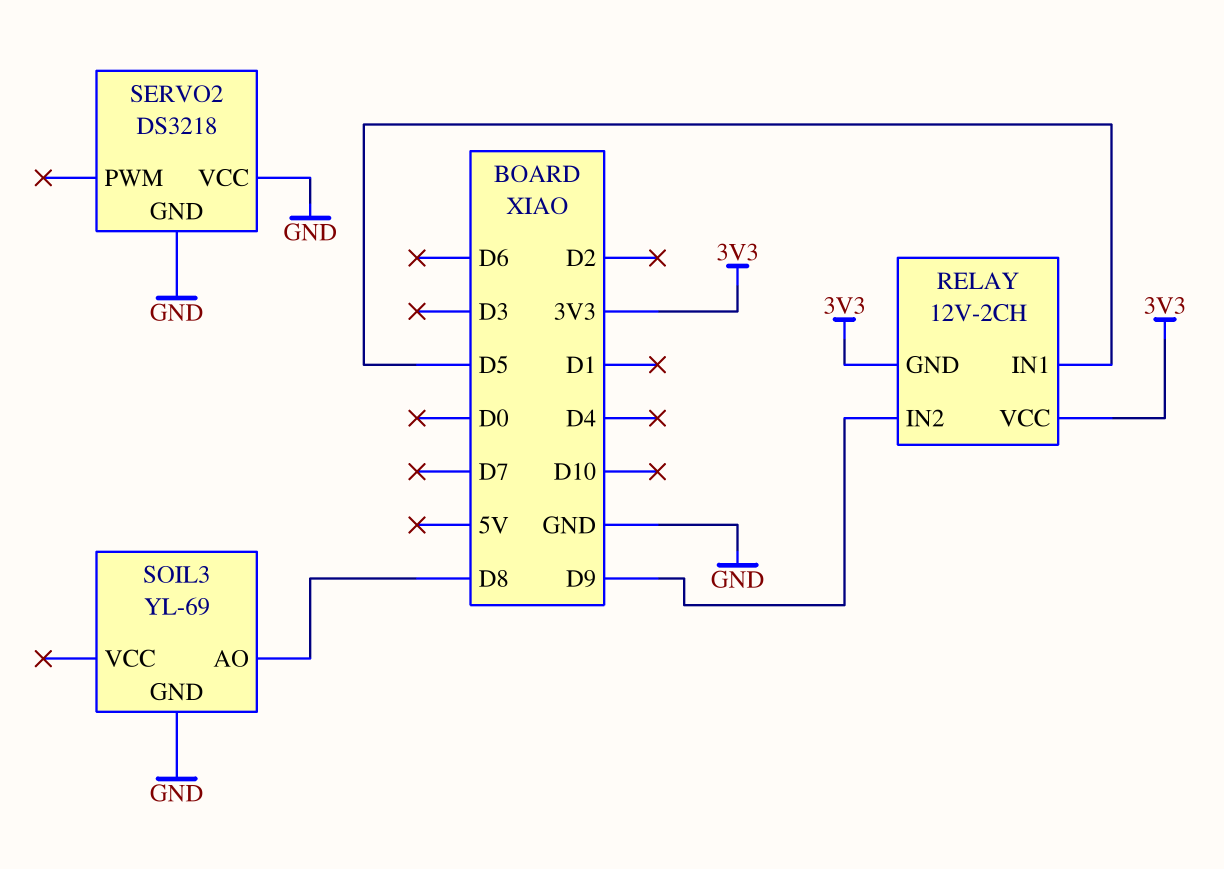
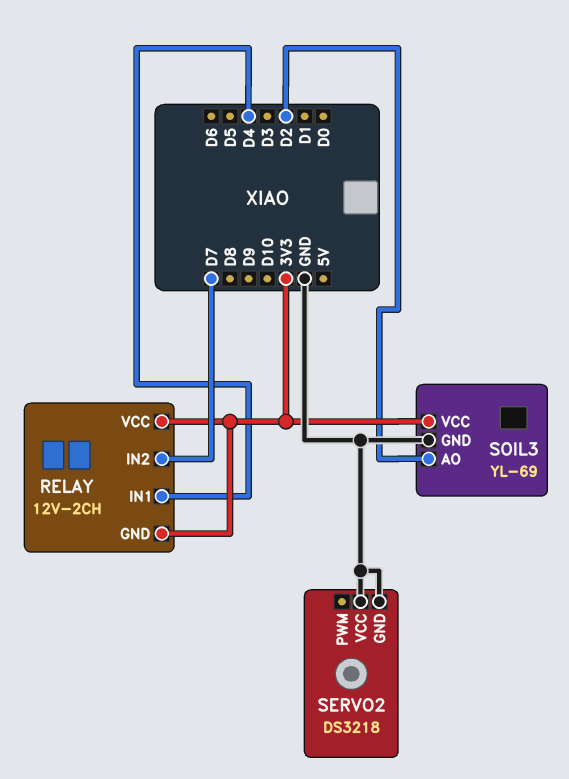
RELAY pin IN1: D5 -> D4
RELAY pin IN2: D9 -> D7
SOIL3 pin AO: D8 -> D2
SOIL3 pin VCC: none -> 3V3

